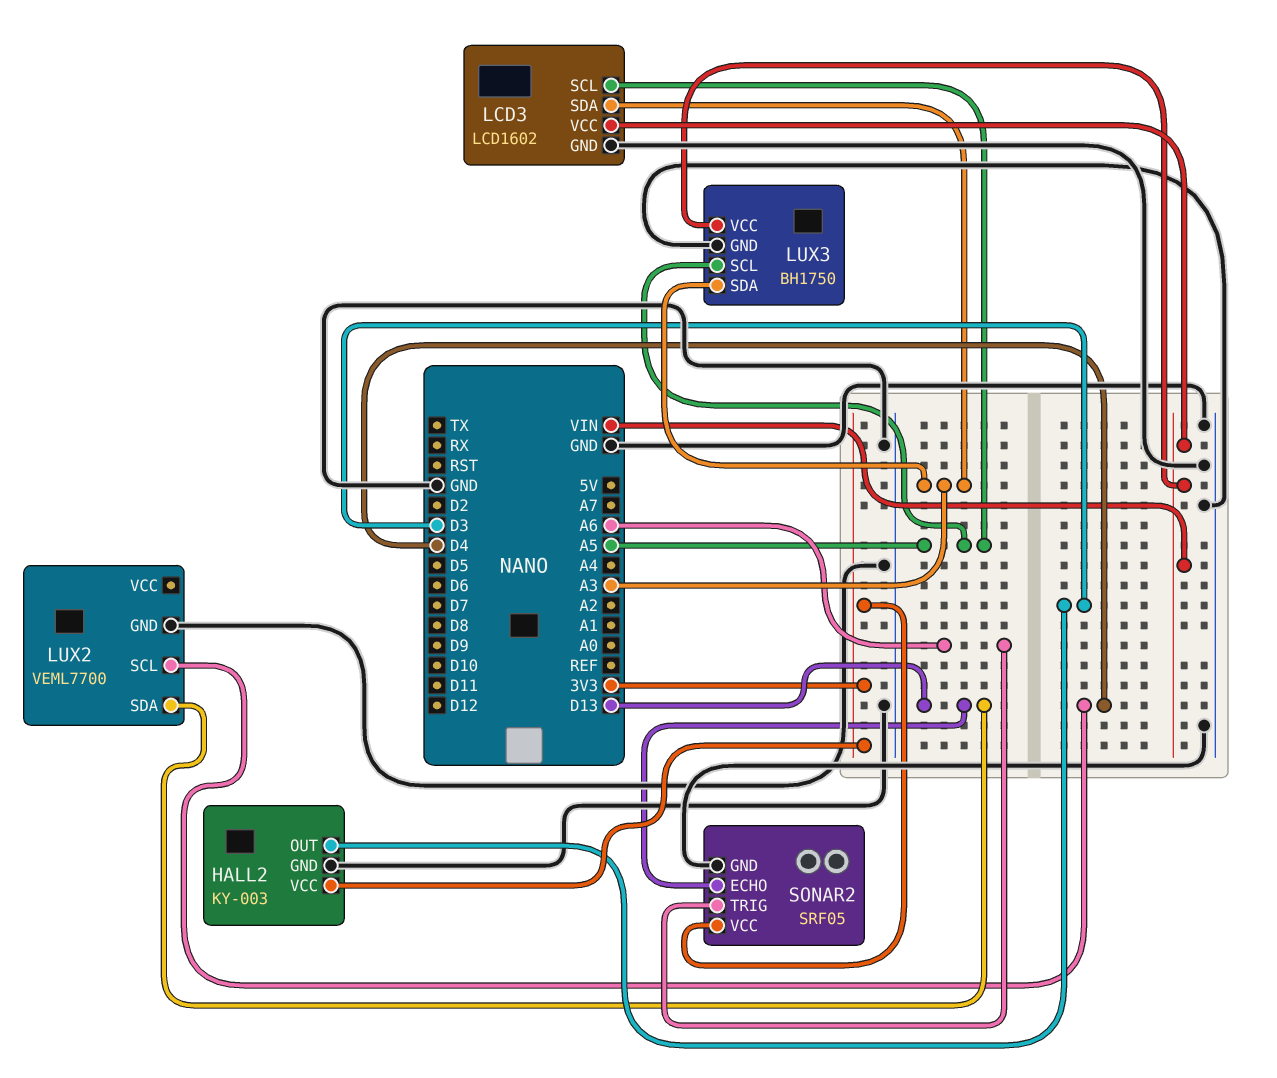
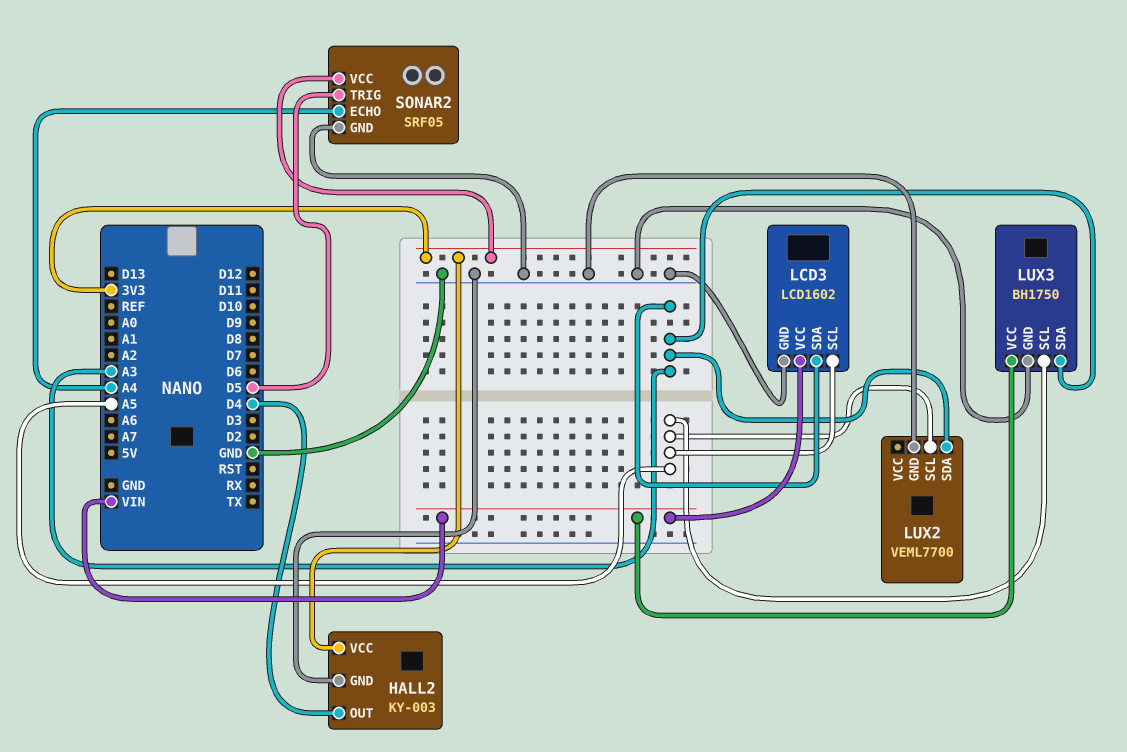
HALL2 pin OUT: D3 -> D4
LUX2 pin SCL: D4 -> A5
LUX2 pin SDA: D13 -> A3
SONAR2 pin ECHO: D13 -> A4
SONAR2 pin TRIG: A6 -> D5

